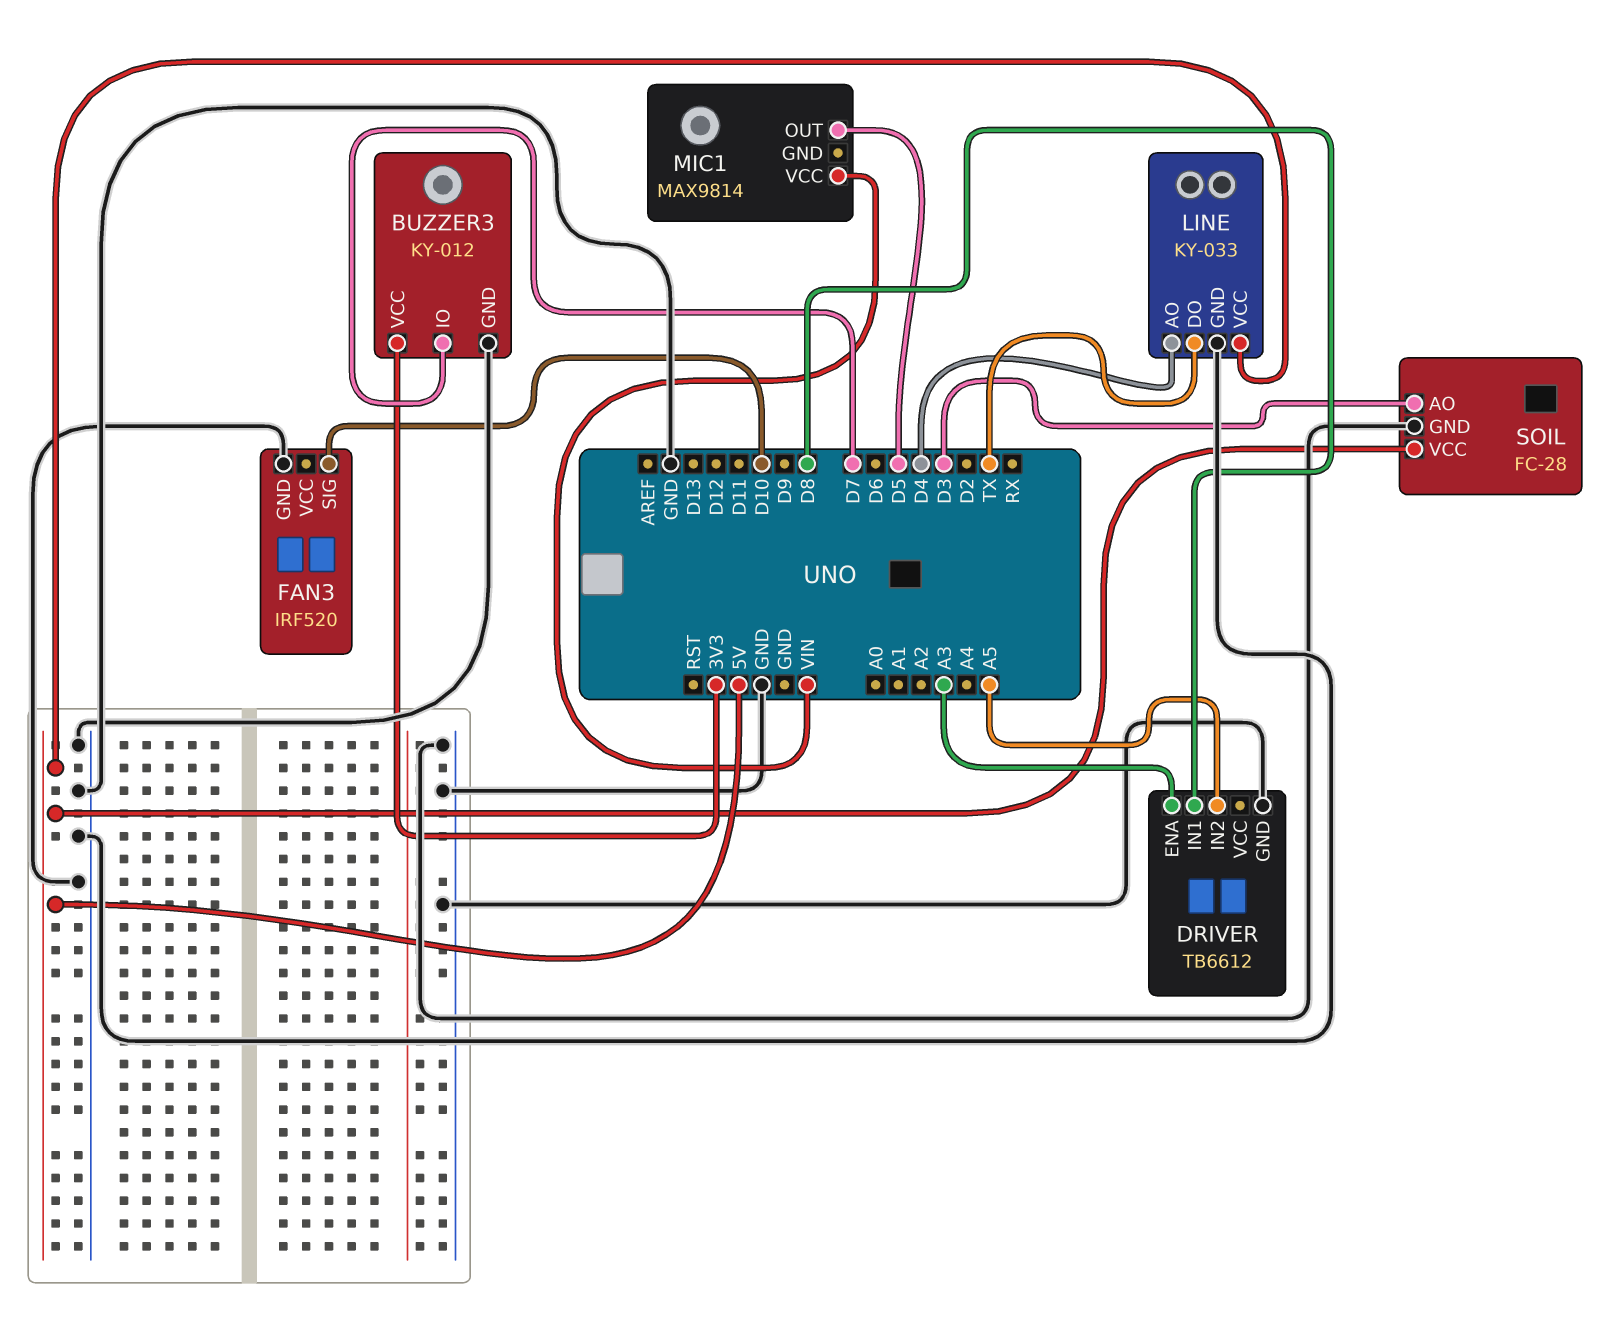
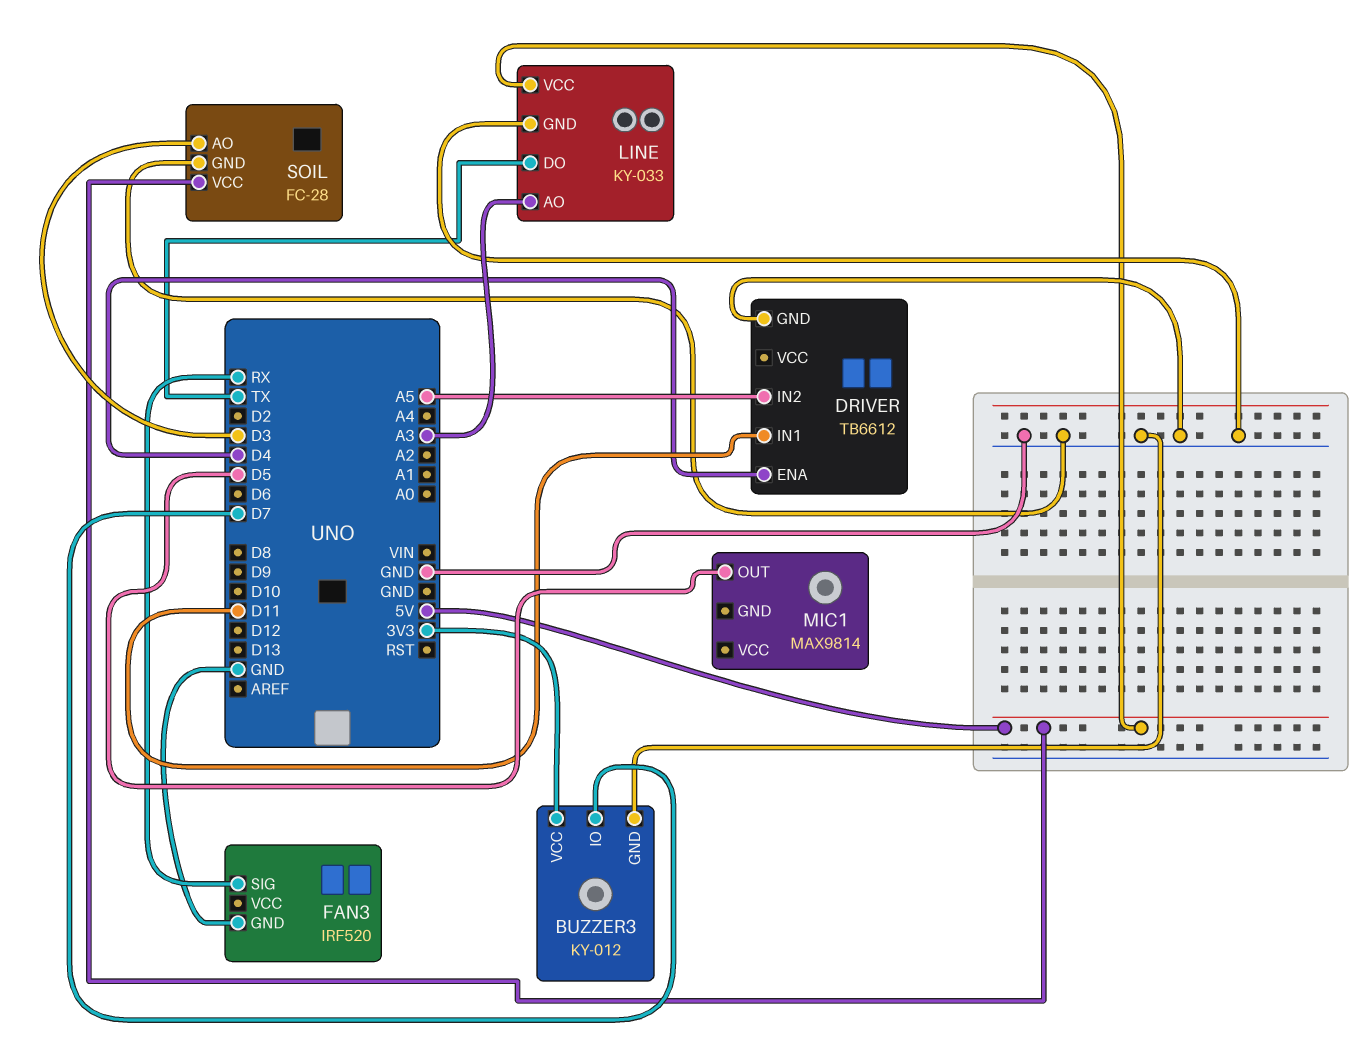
DRIVER pin ENA: A3 -> D4
DRIVER pin IN1: D8 -> D11
FAN3 pin SIG: D10 -> RX
LINE pin AO: D4 -> A3
MIC1 pin VCC: VIN -> none

